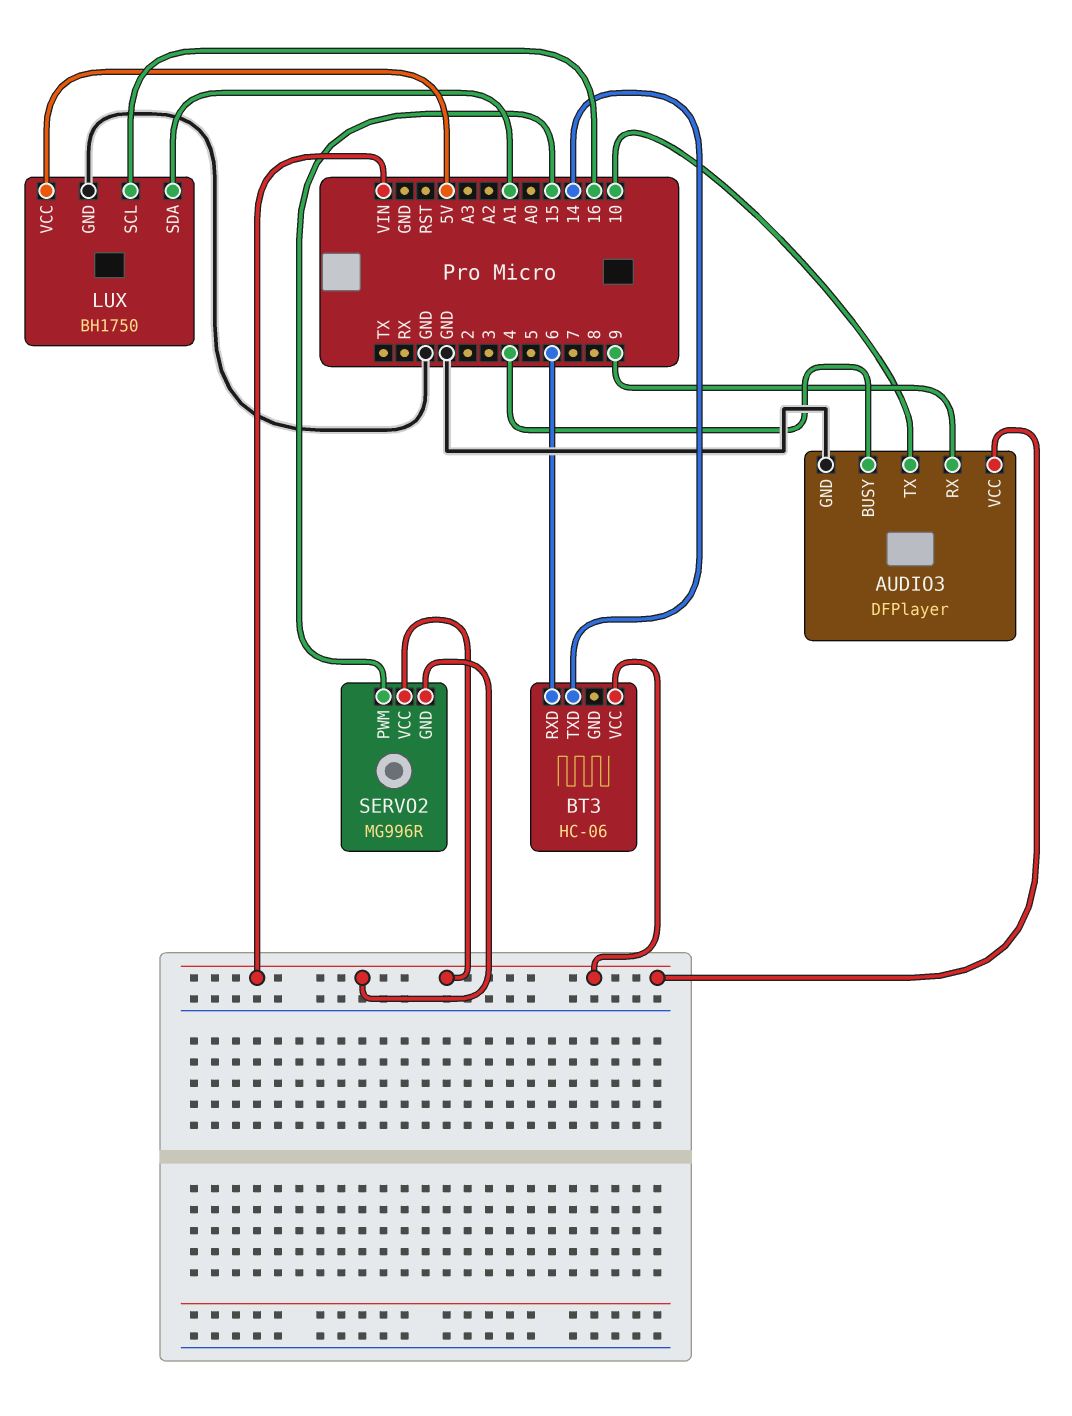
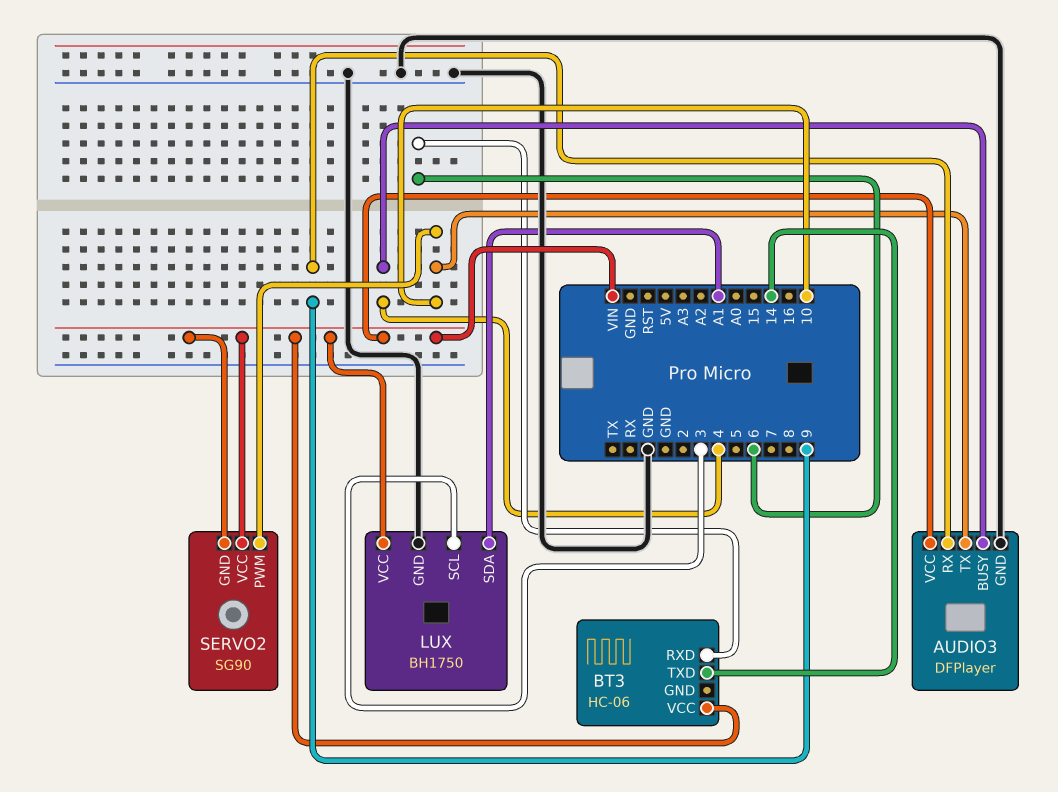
LUX pin SCL: 16 -> 3
LUX pin VCC: 5V -> VIN
SERVO2: MG996R -> SG90
SERVO2 pin PWM: 15 -> 10

